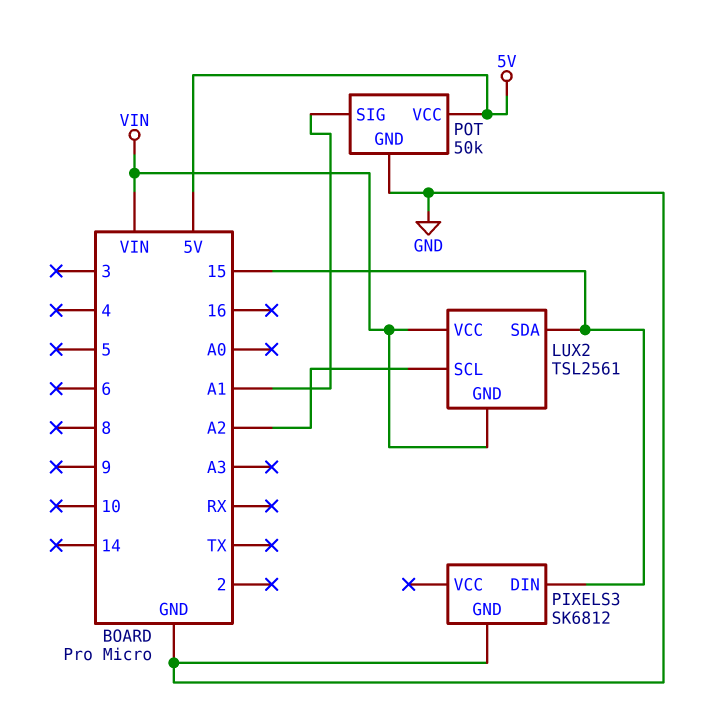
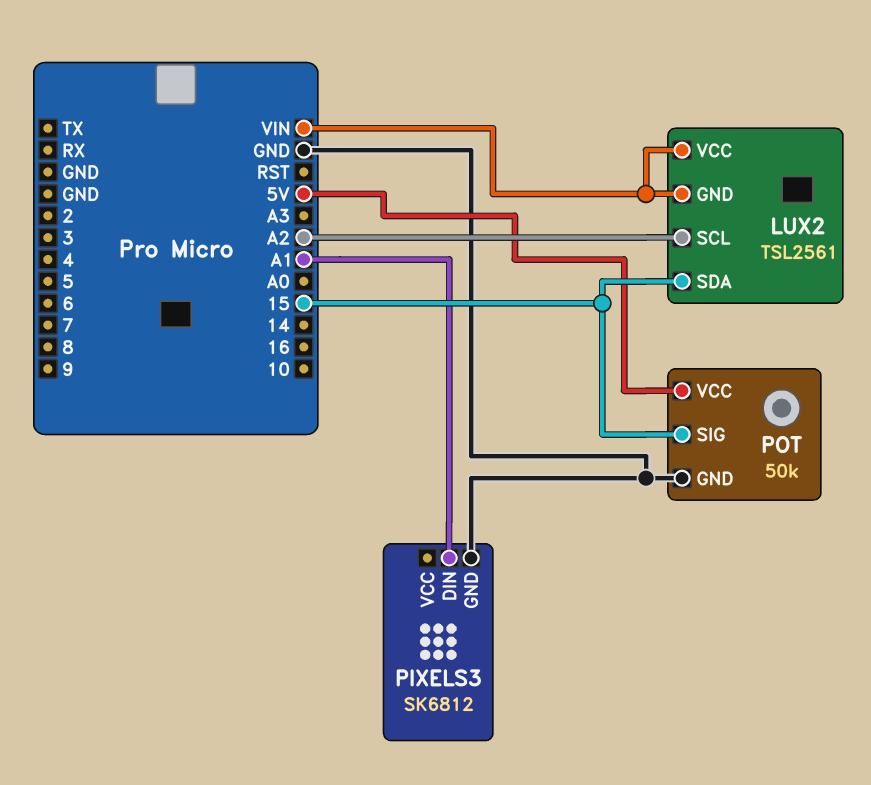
PIXELS3 pin DIN: 15 -> A1
POT pin SIG: A1 -> 15

